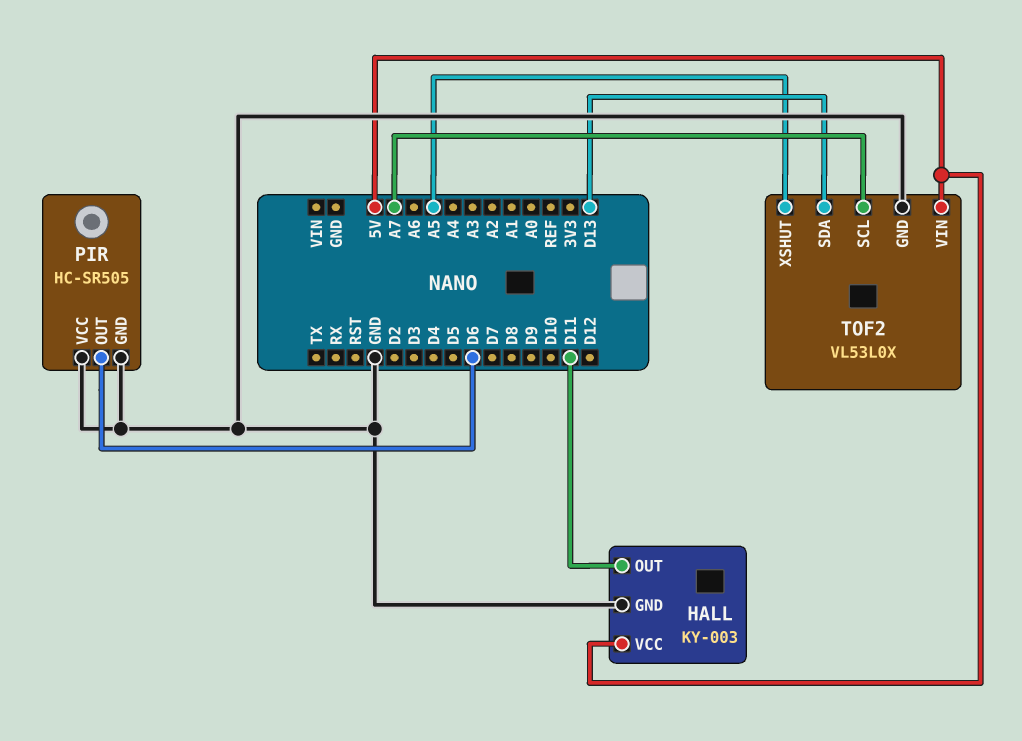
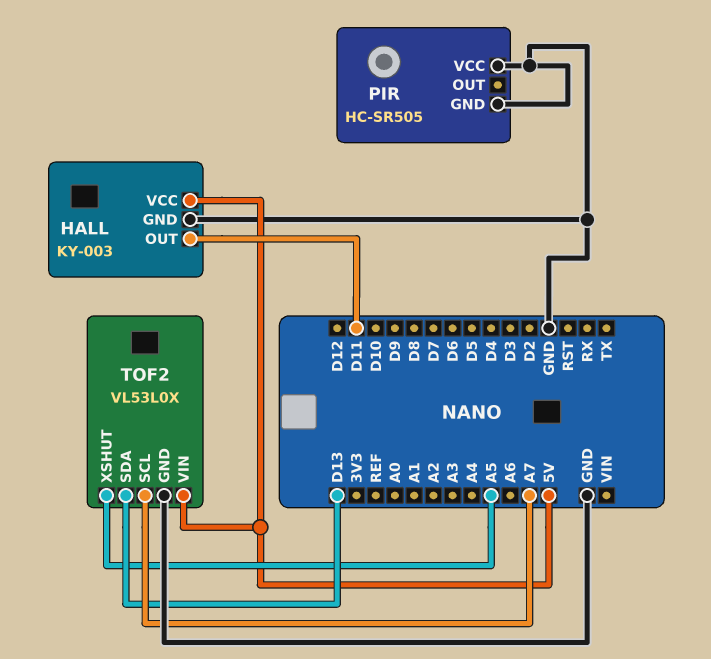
PIR pin OUT: D6 -> none

